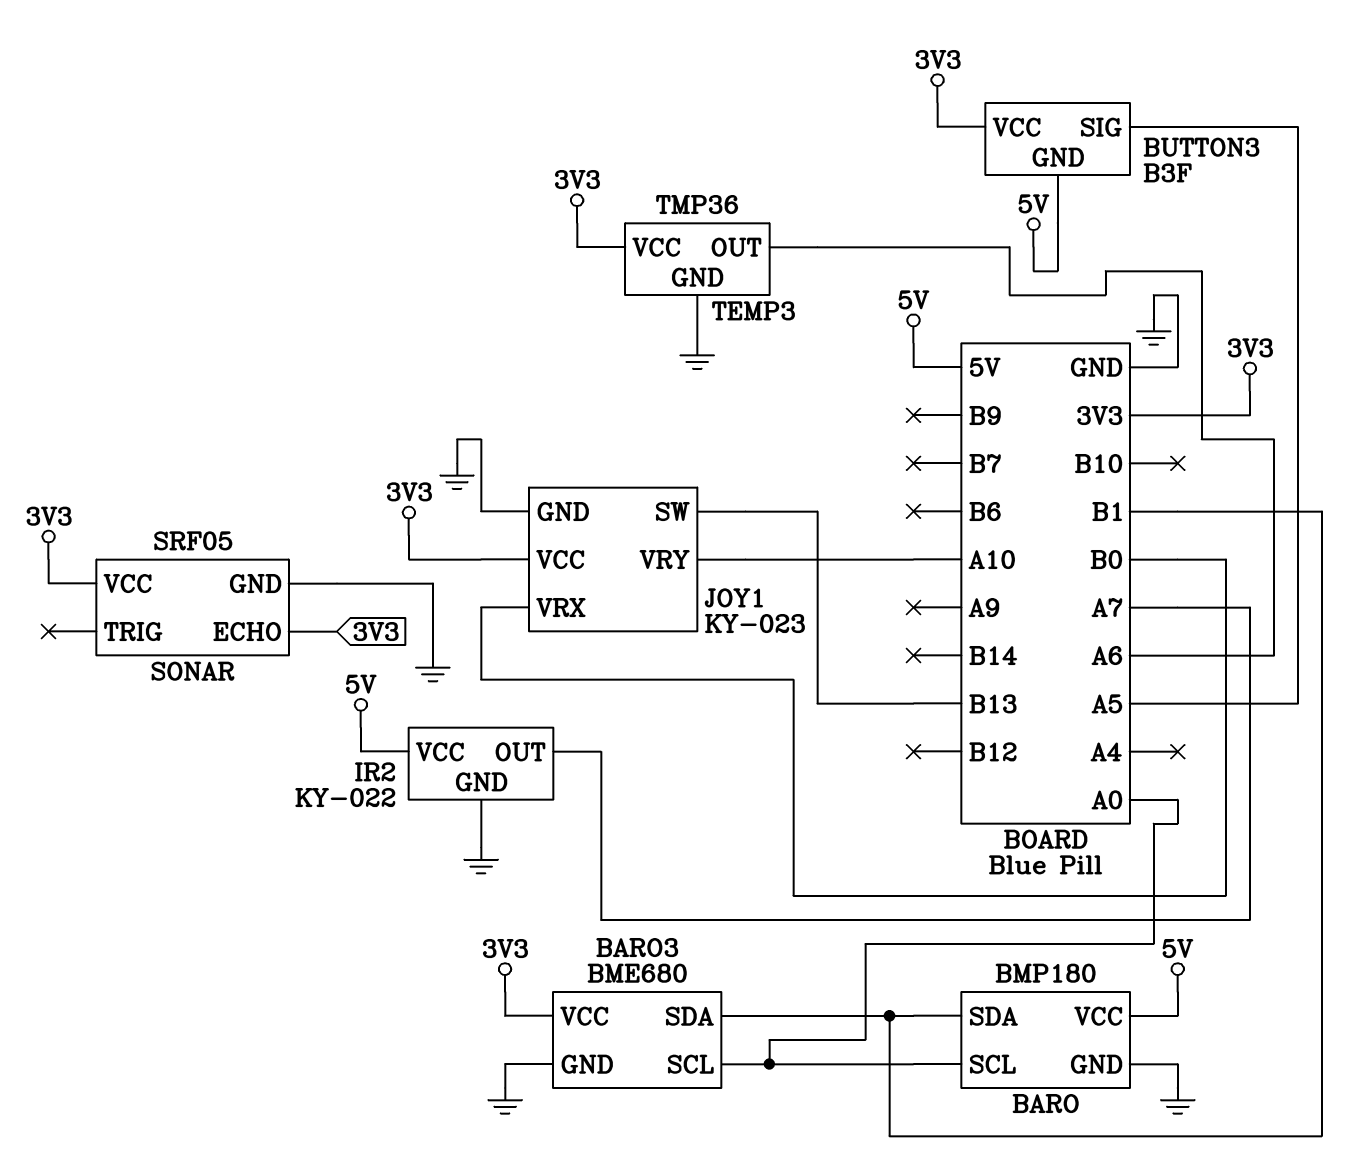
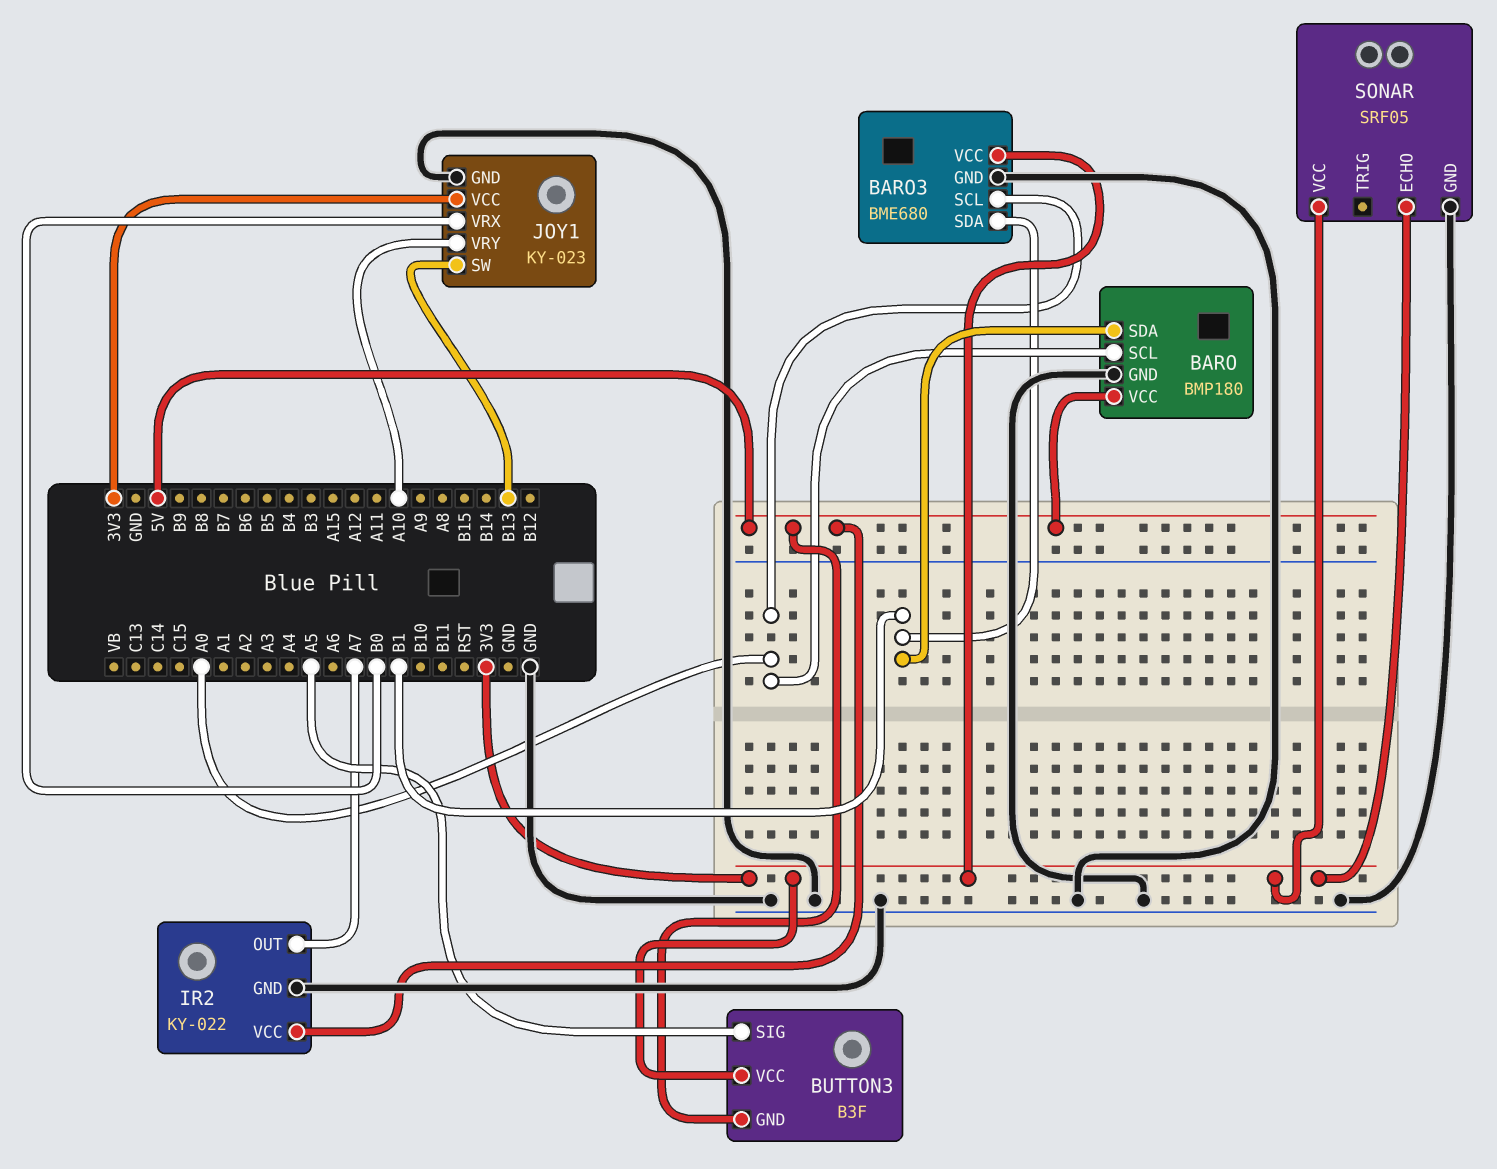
TEMP3: TMP36 -> none
TEMP3 pin GND: GND -> none
TEMP3 pin OUT: A6 -> none
TEMP3 pin VCC: 3V3 -> none

